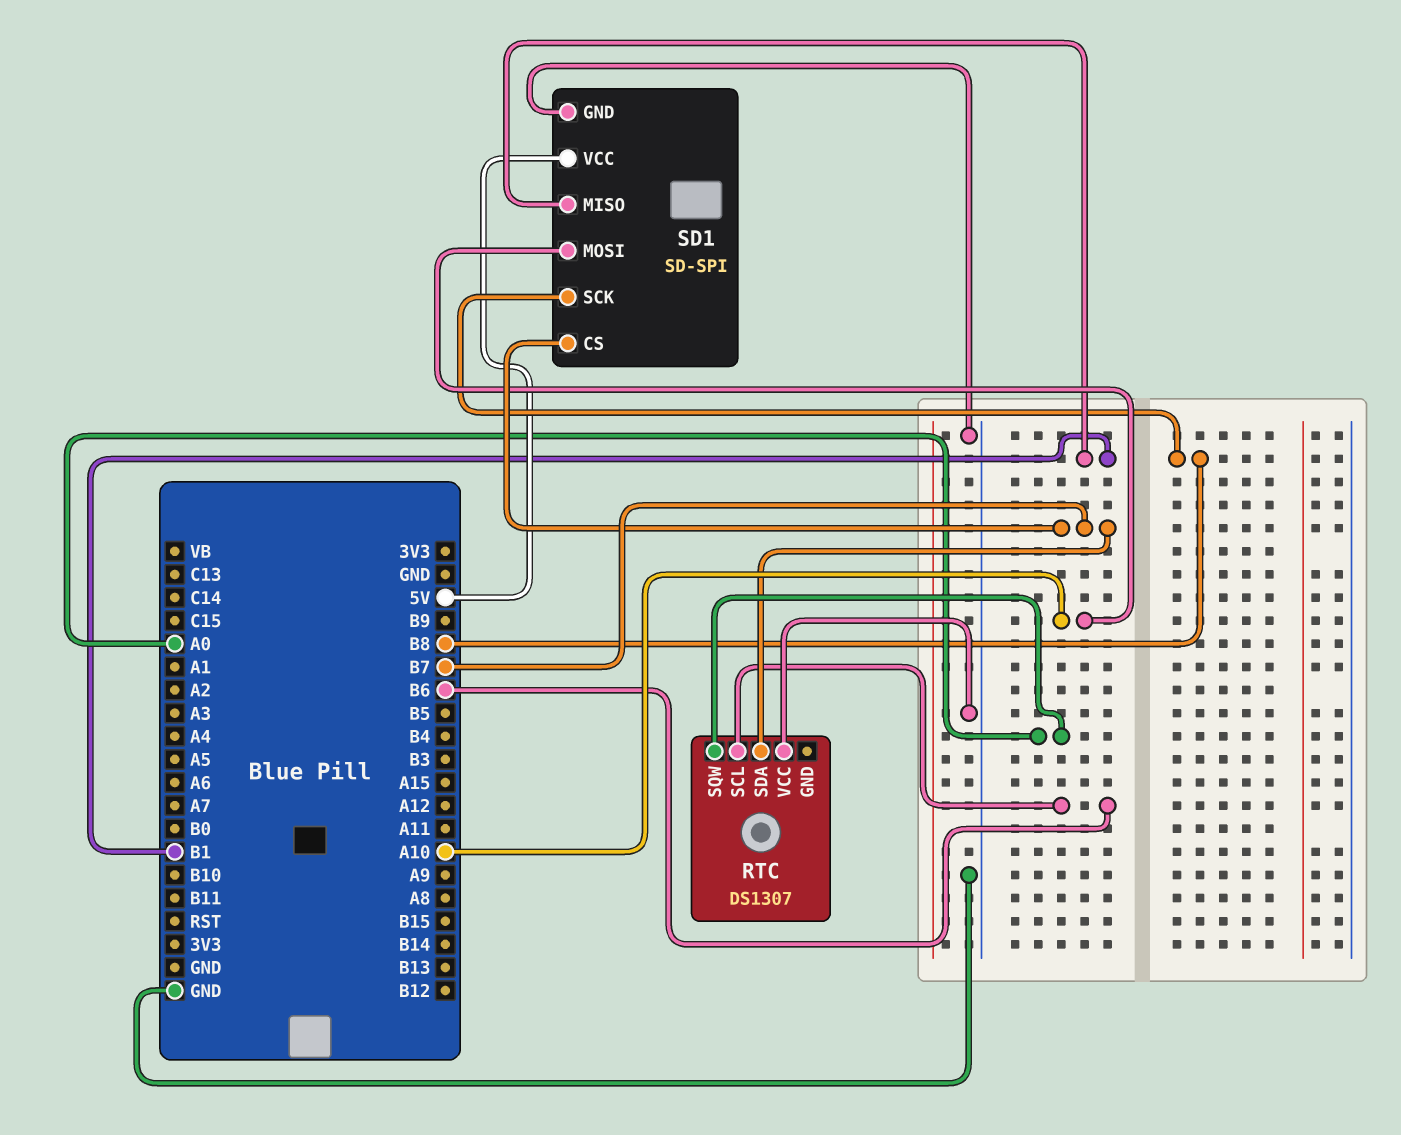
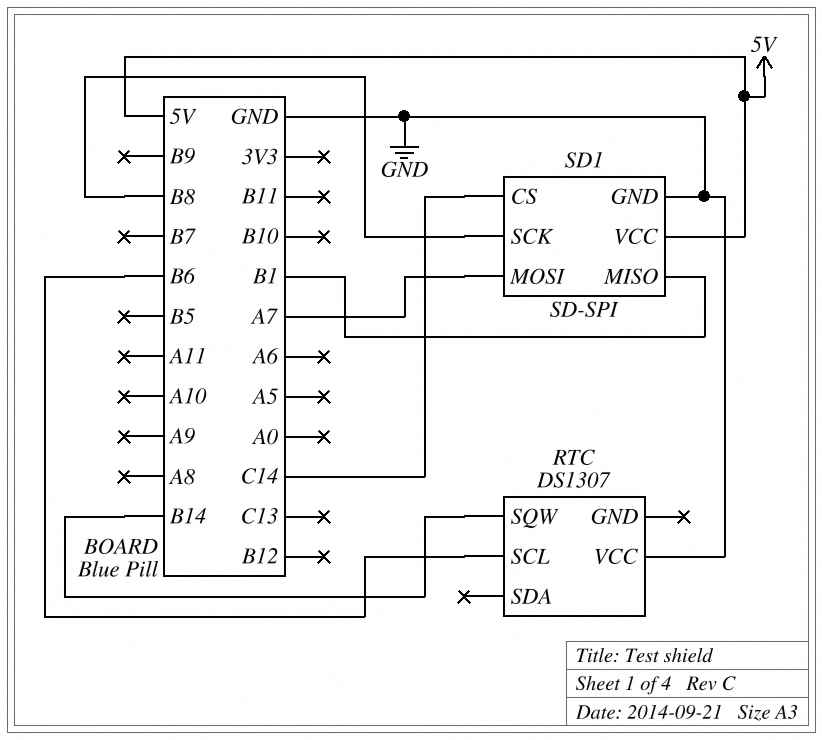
RTC pin SDA: B7 -> none
RTC pin SQW: A0 -> B14
SD1 pin CS: B7 -> C14
SD1 pin MOSI: A10 -> A7

